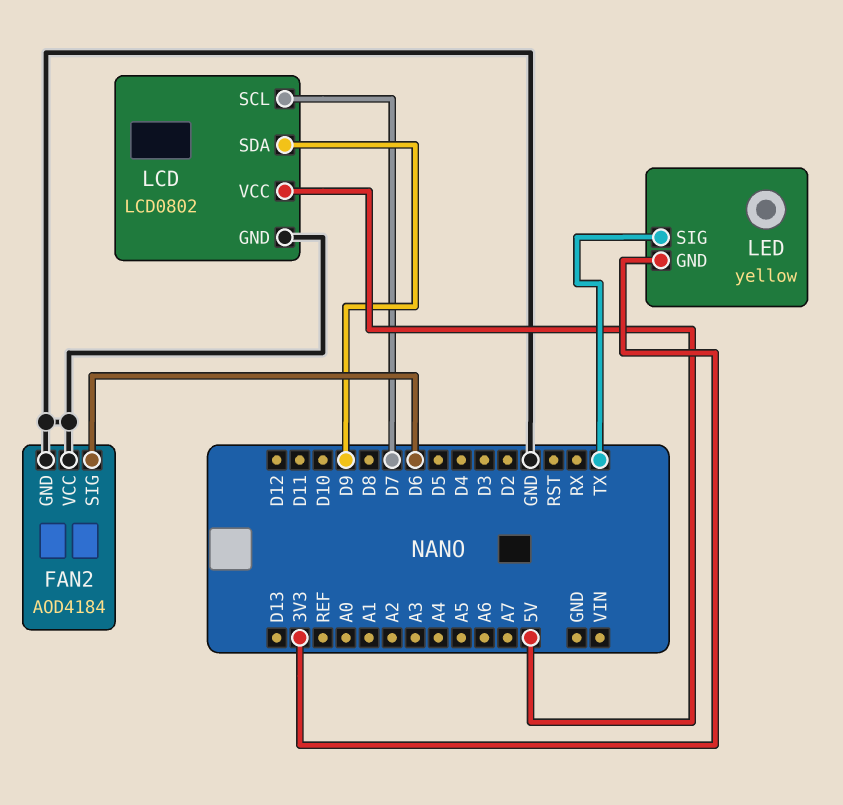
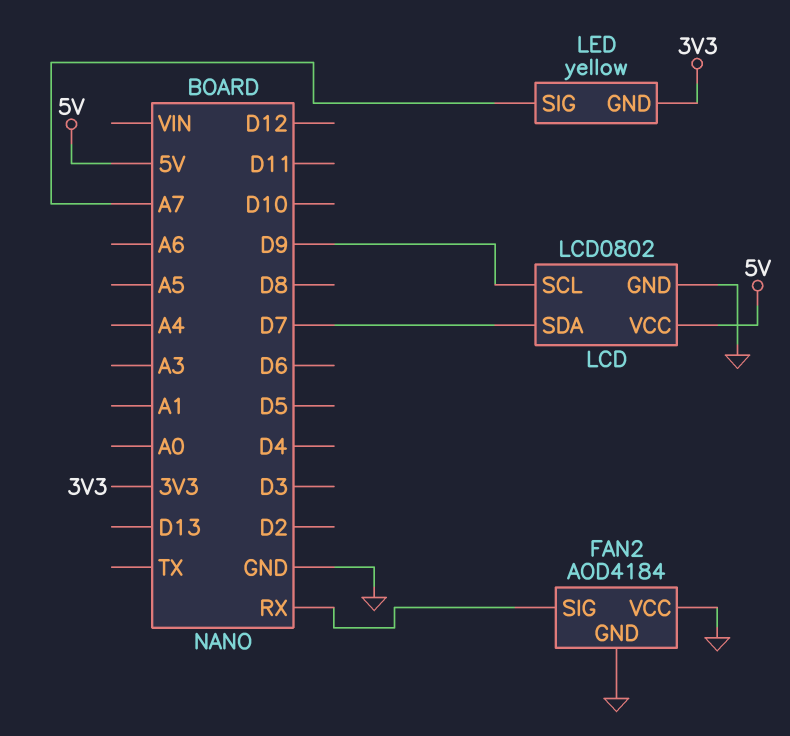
FAN2 pin SIG: D6 -> RX
LCD pin SCL: D7 -> D9
LCD pin SDA: D9 -> D7
LED pin SIG: TX -> A7

